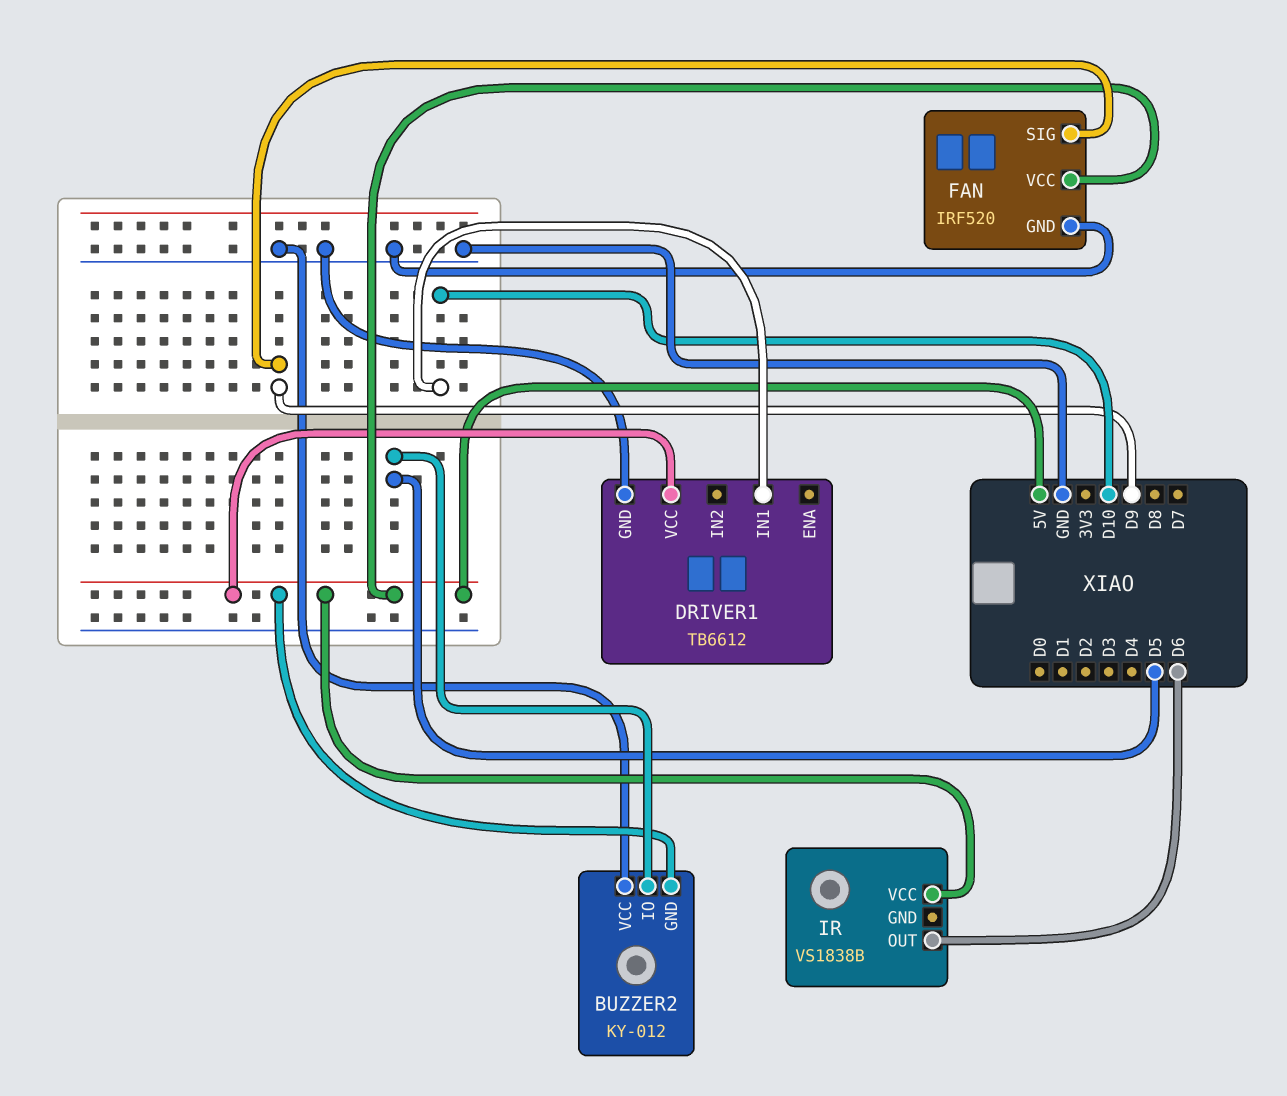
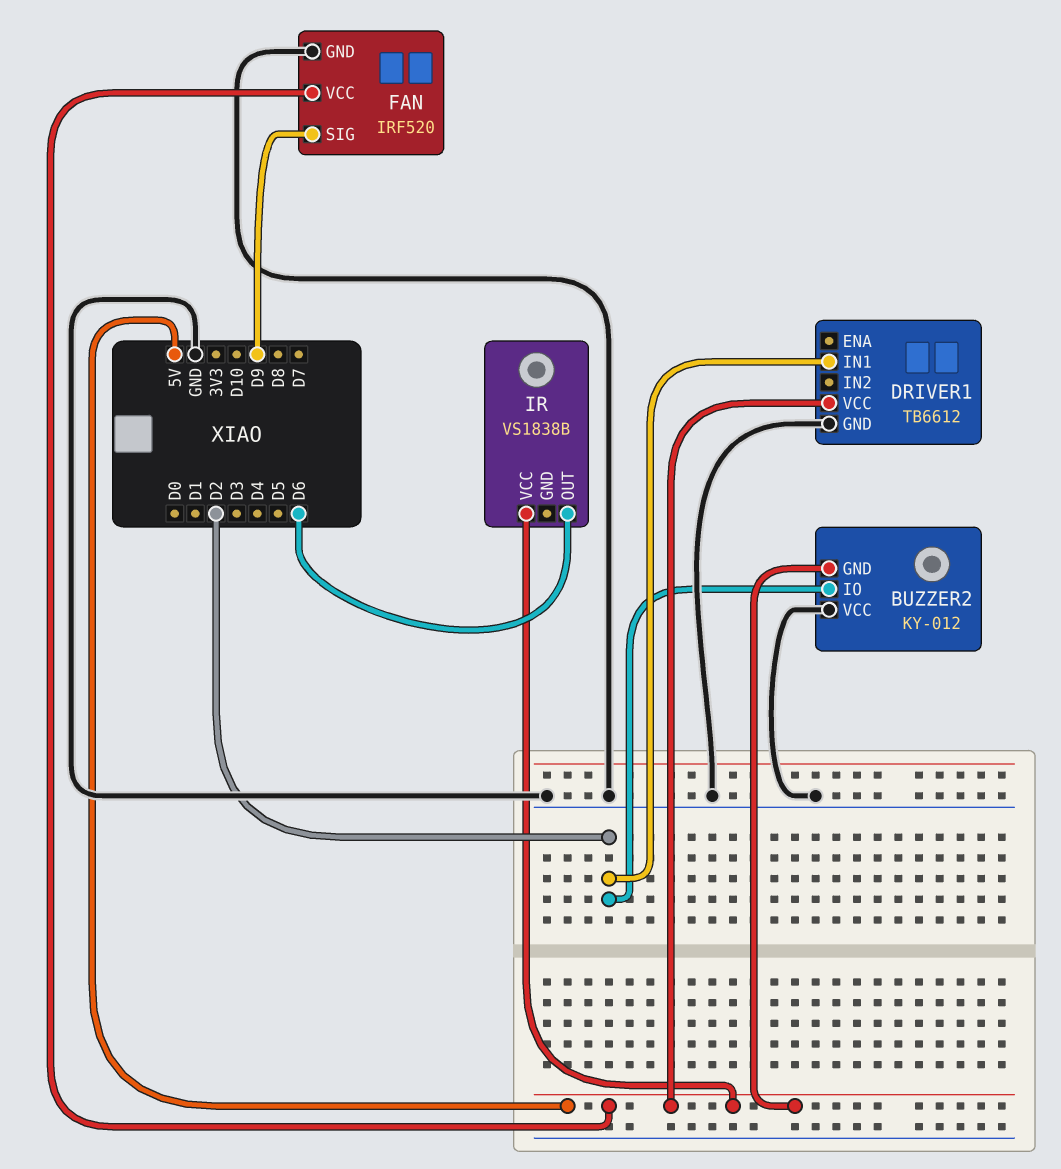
BUZZER2 pin IO: D5 -> D2
DRIVER1 pin IN1: D10 -> D2

